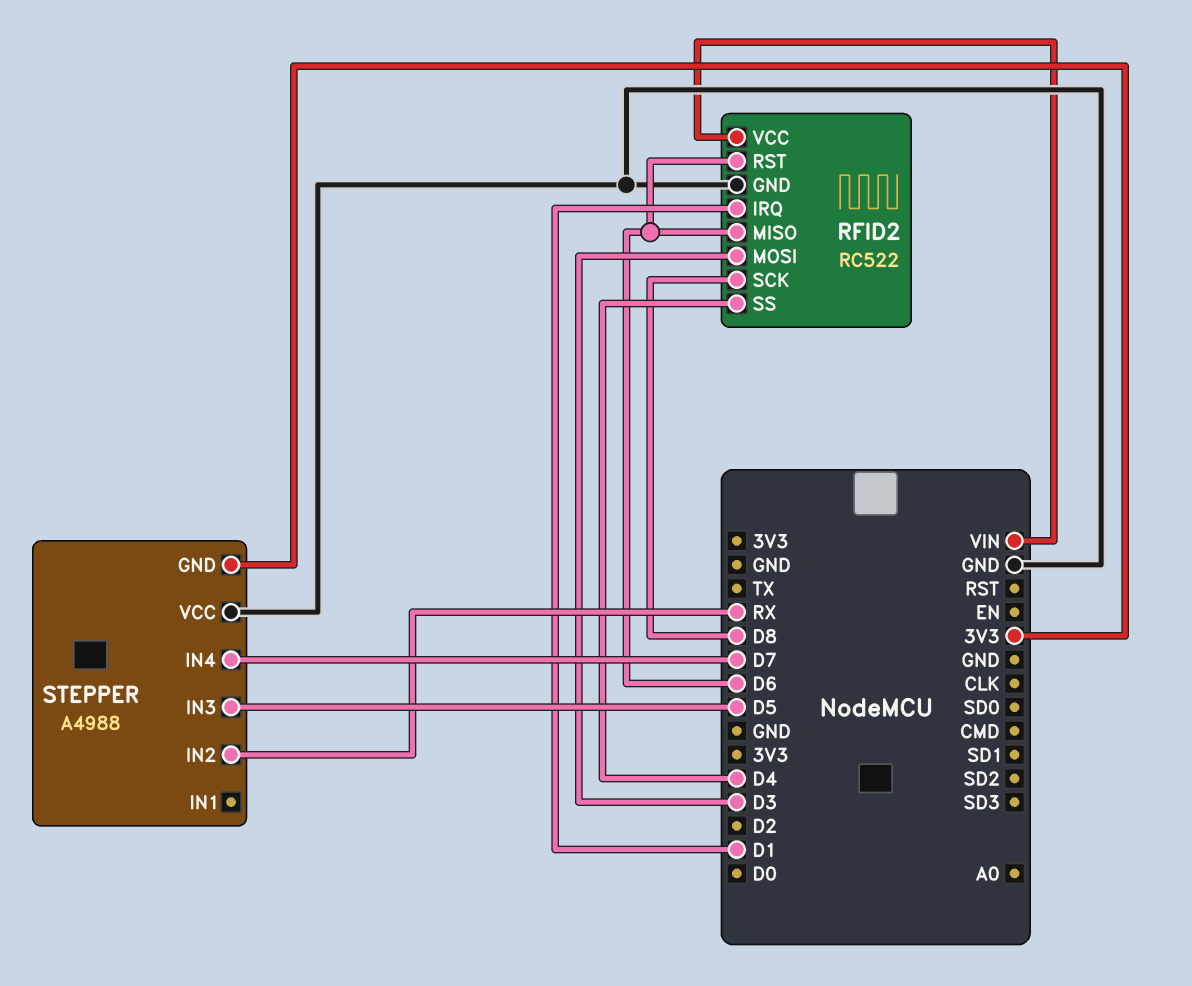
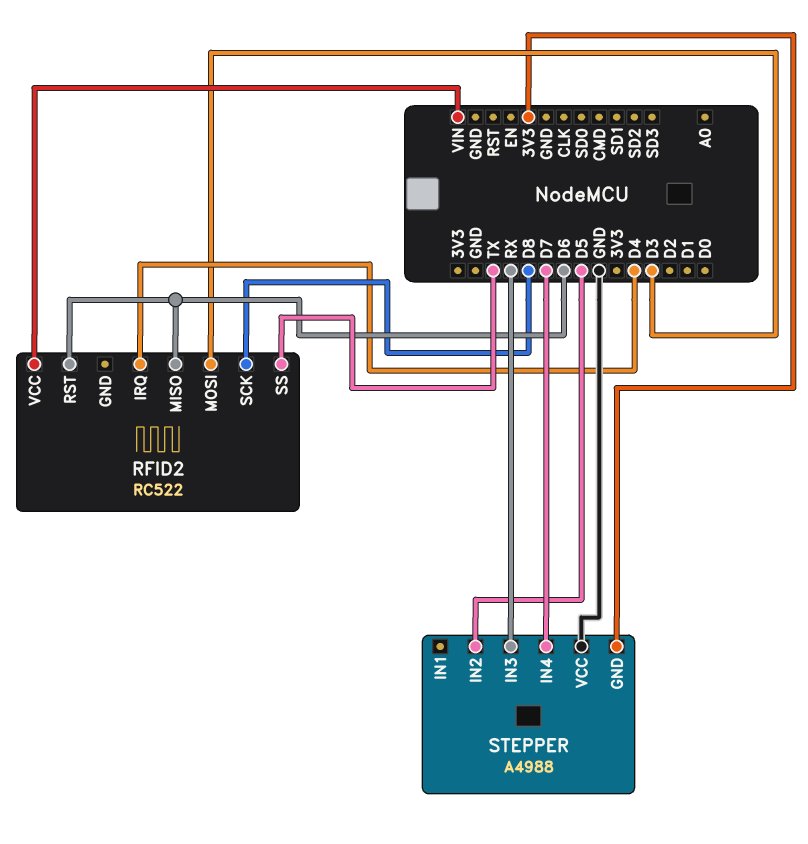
RFID2 pin GND: GND -> none
RFID2 pin IRQ: D1 -> D4
RFID2 pin SS: D4 -> TX
STEPPER pin IN2: RX -> D5
STEPPER pin IN3: D5 -> RX

